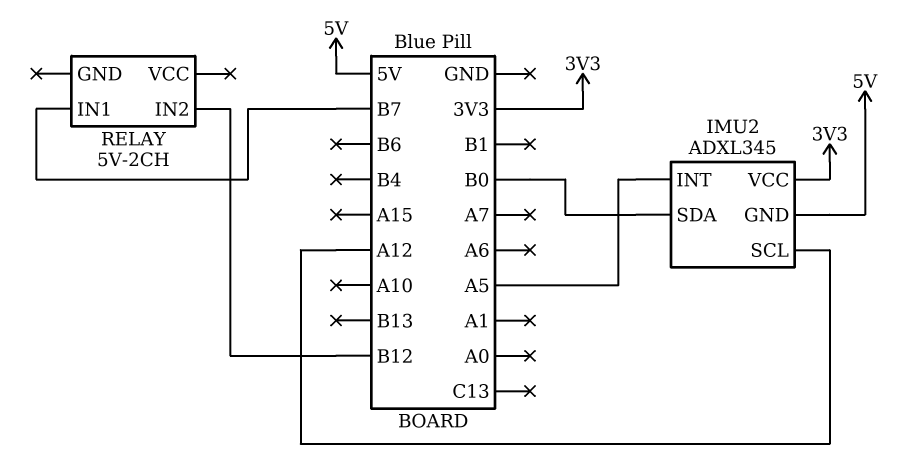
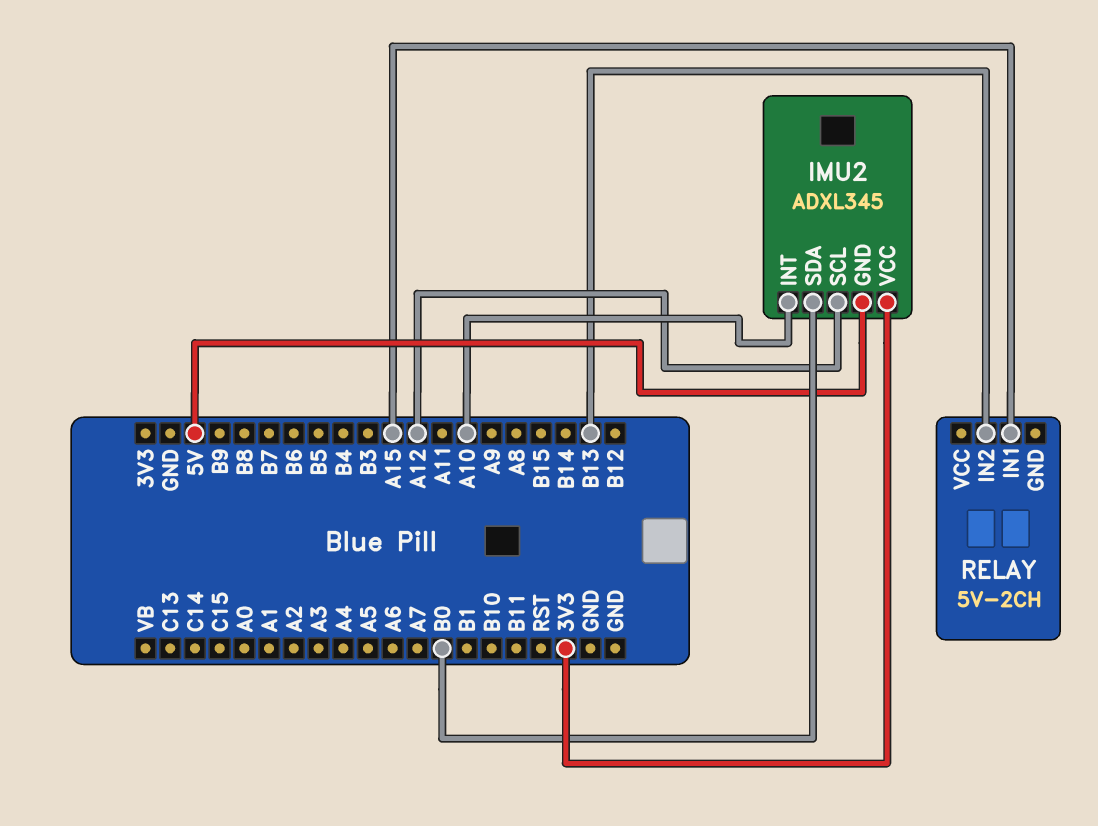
IMU2 pin INT: A5 -> A10
RELAY pin IN1: B7 -> A15
RELAY pin IN2: B12 -> B13

